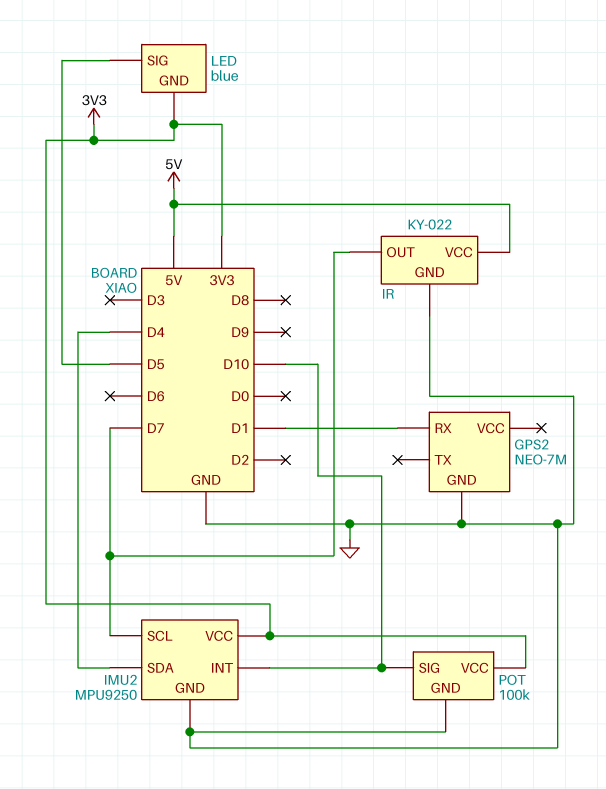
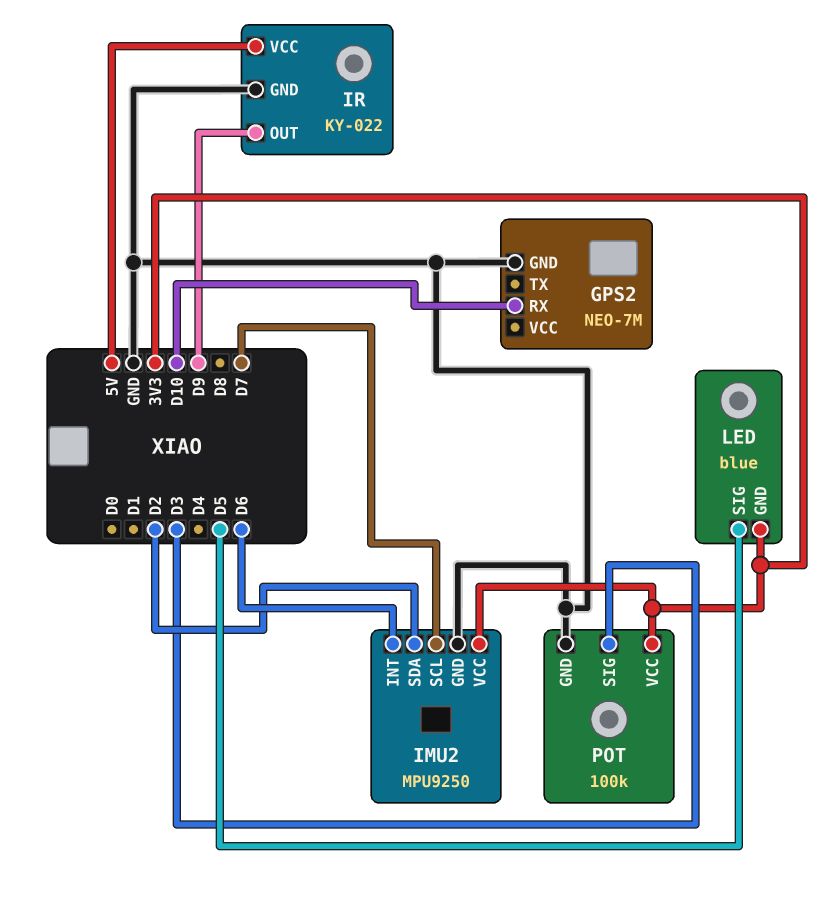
GPS2 pin RX: D1 -> D10
IMU2 pin INT: D10 -> D6
IMU2 pin SDA: D4 -> D2
IR pin OUT: D7 -> D9
POT pin SIG: D10 -> D3

